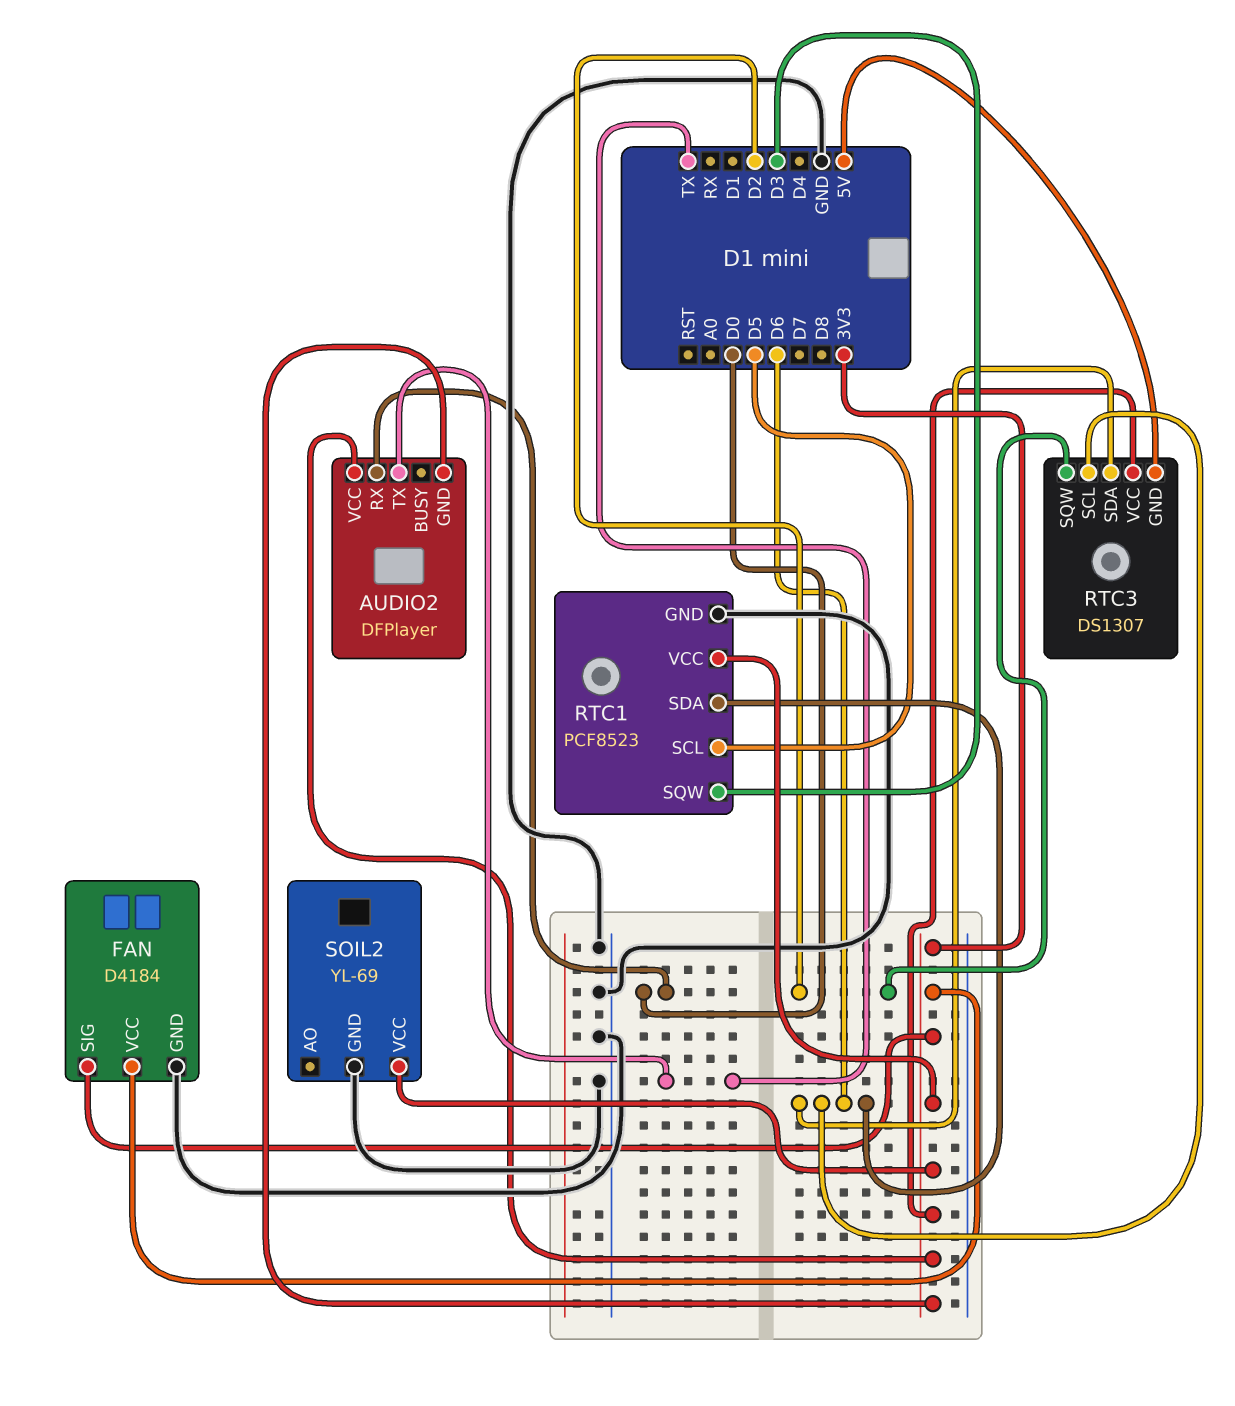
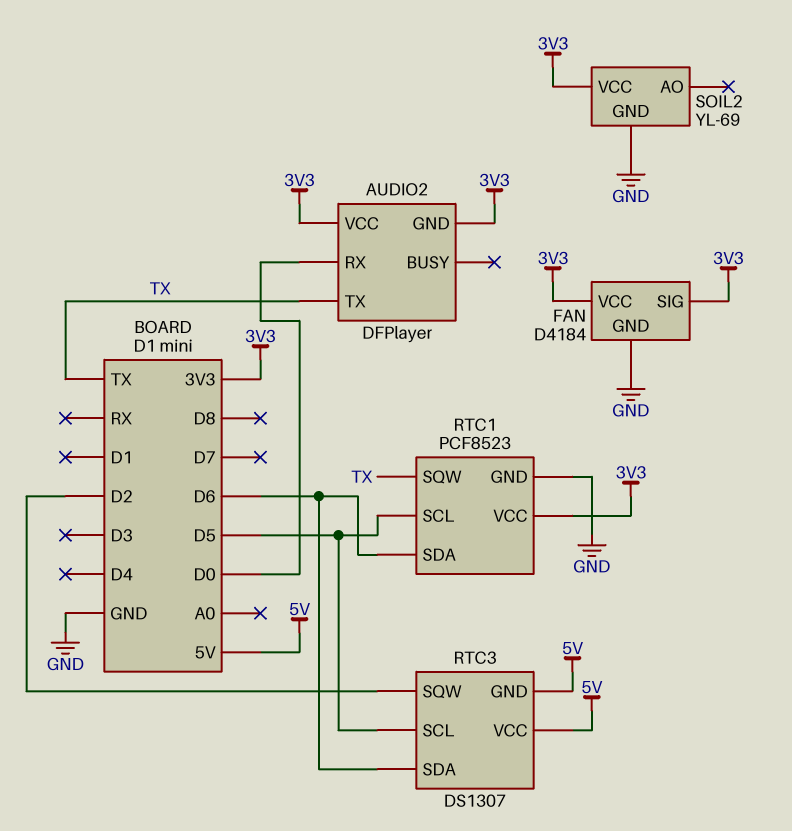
RTC1 pin SQW: D3 -> TX
RTC3 pin SCL: D6 -> D5
RTC3 pin VCC: 3V3 -> 5V

